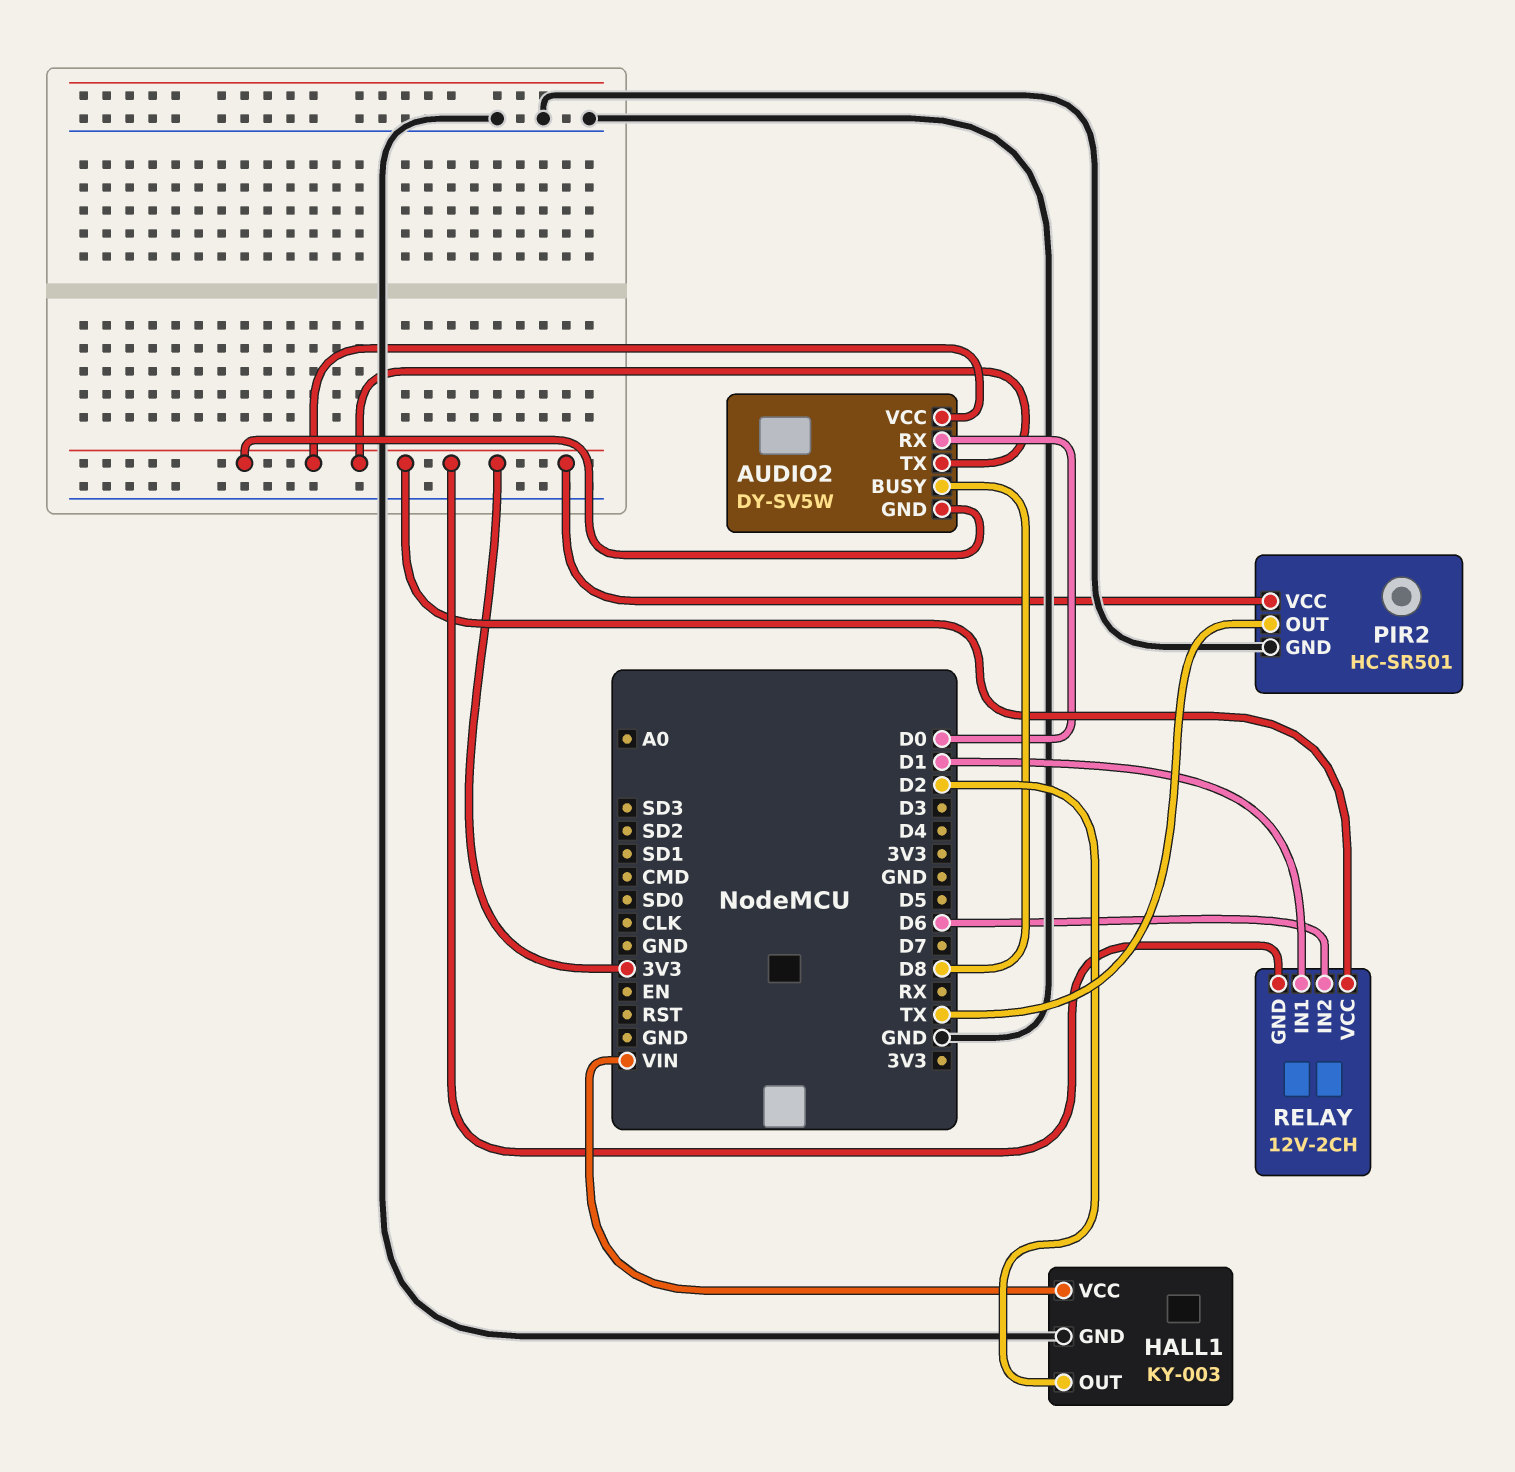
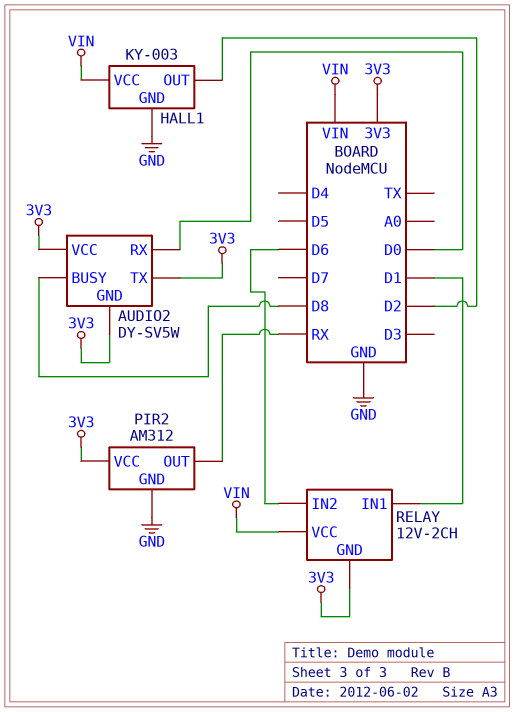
PIR2: HC-SR501 -> AM312
PIR2 pin OUT: TX -> RX
RELAY pin VCC: 3V3 -> VIN

